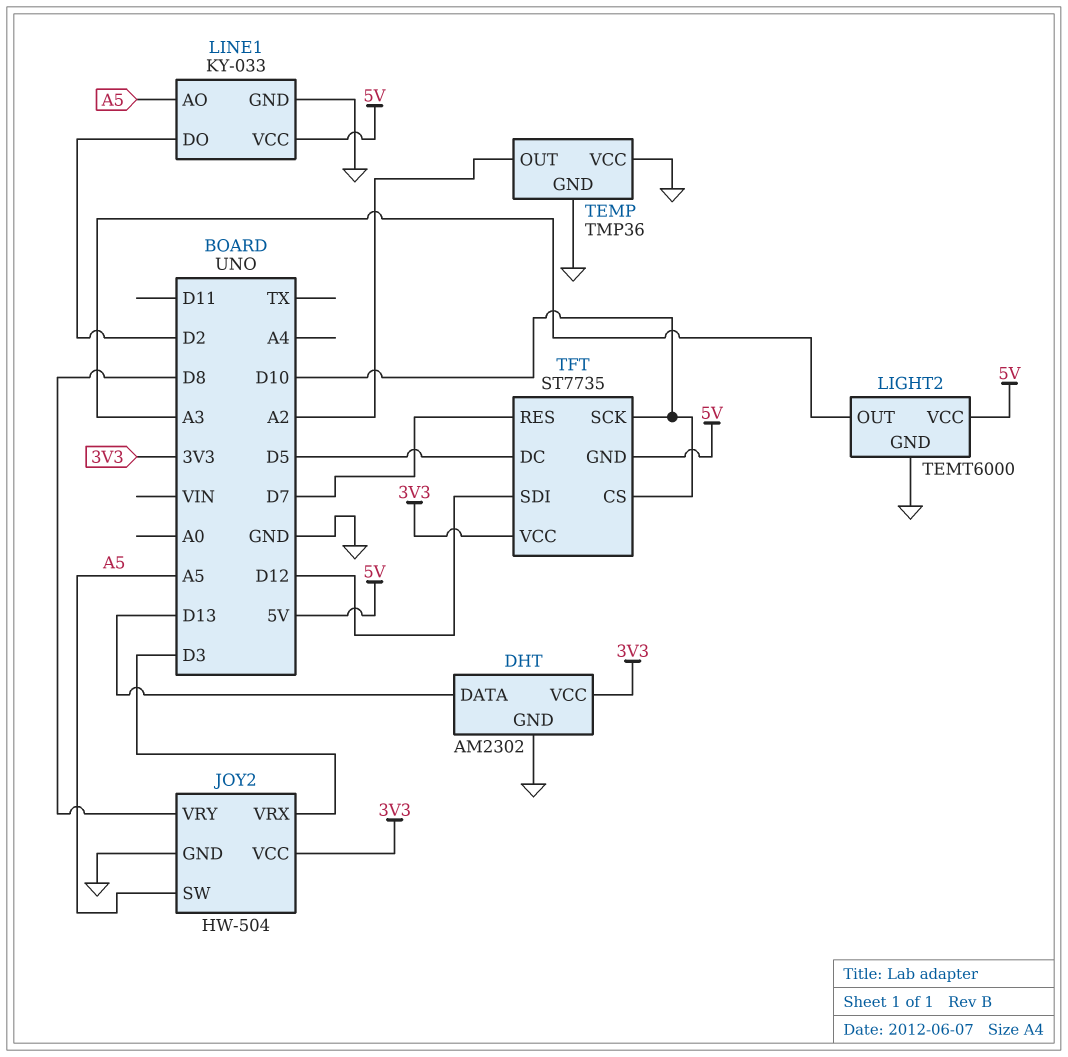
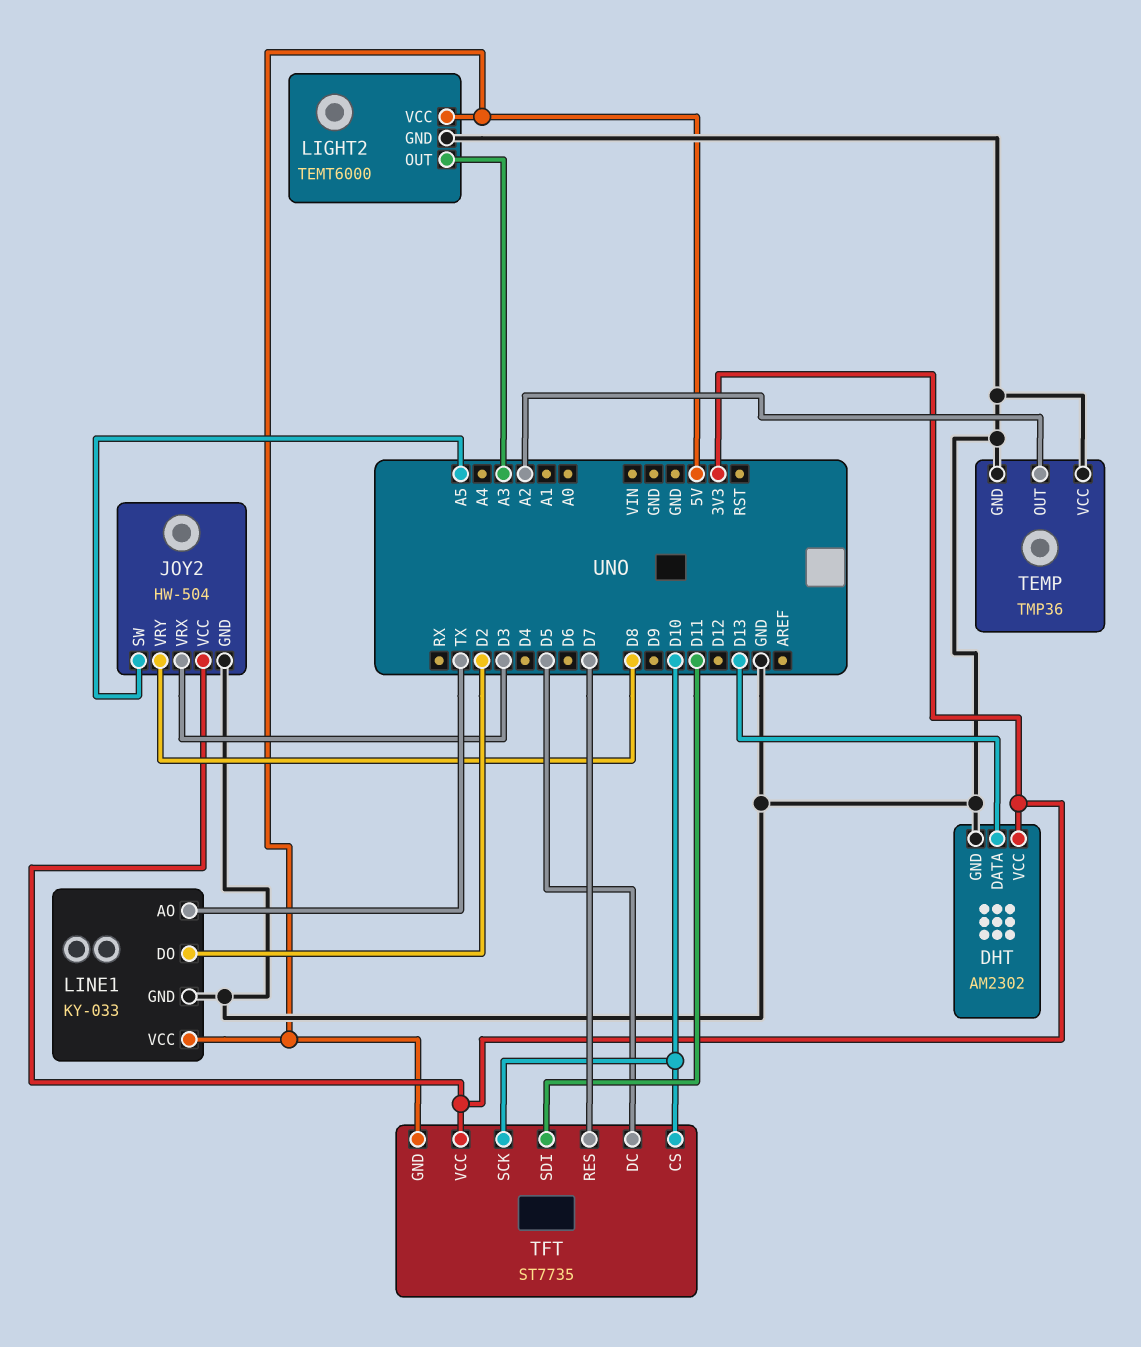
LINE1 pin AO: A5 -> TX
TFT pin SDI: D12 -> D11

